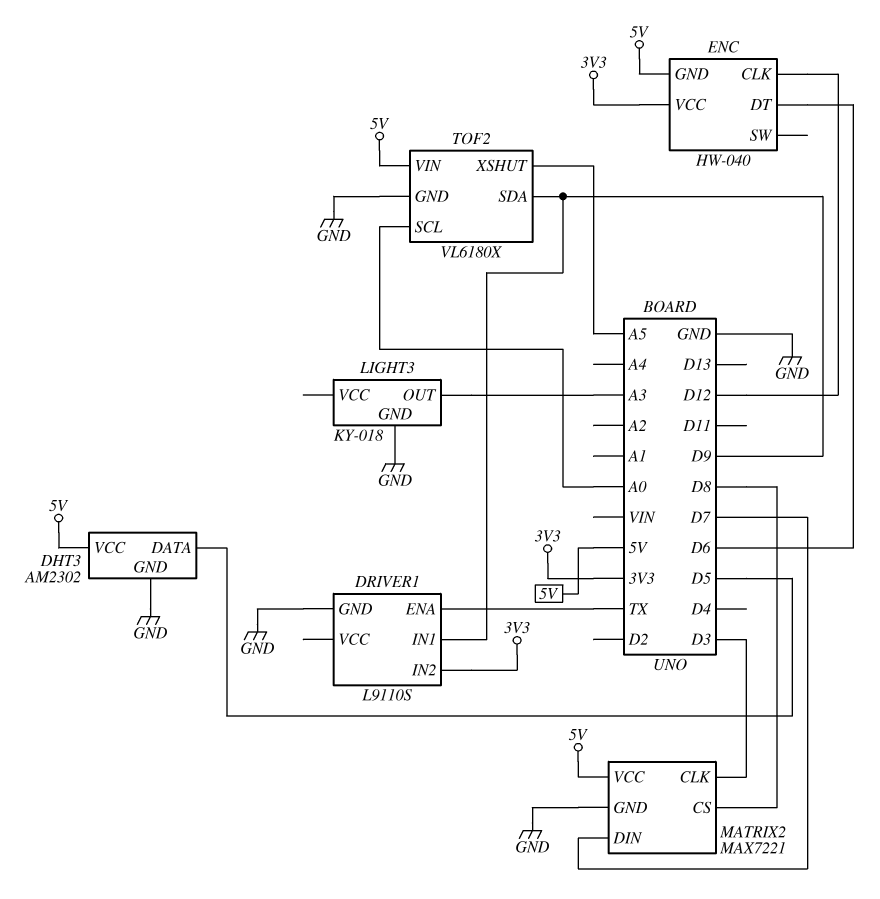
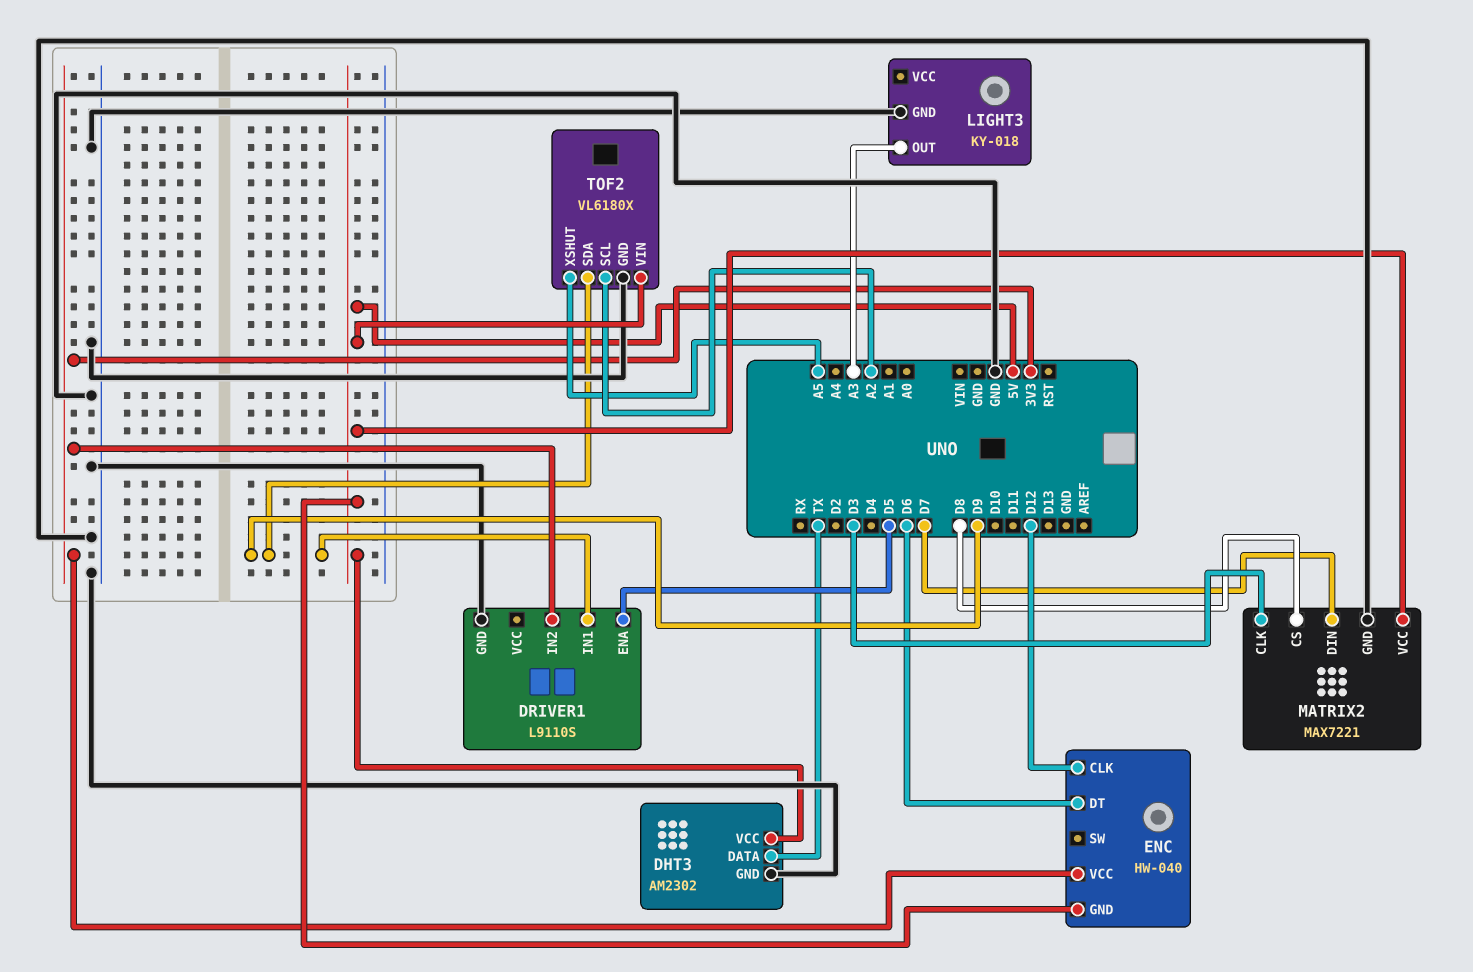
DHT3 pin DATA: D5 -> TX
DRIVER1 pin ENA: TX -> D5
TOF2 pin SCL: A0 -> A2

